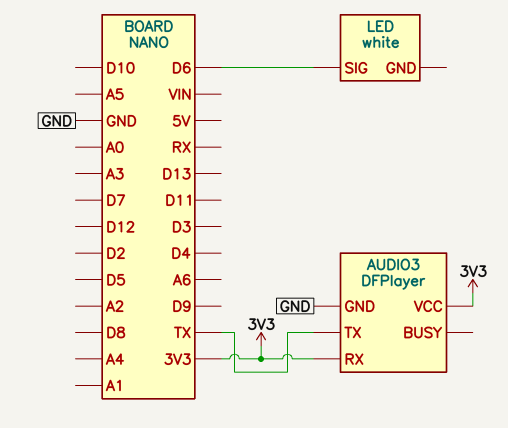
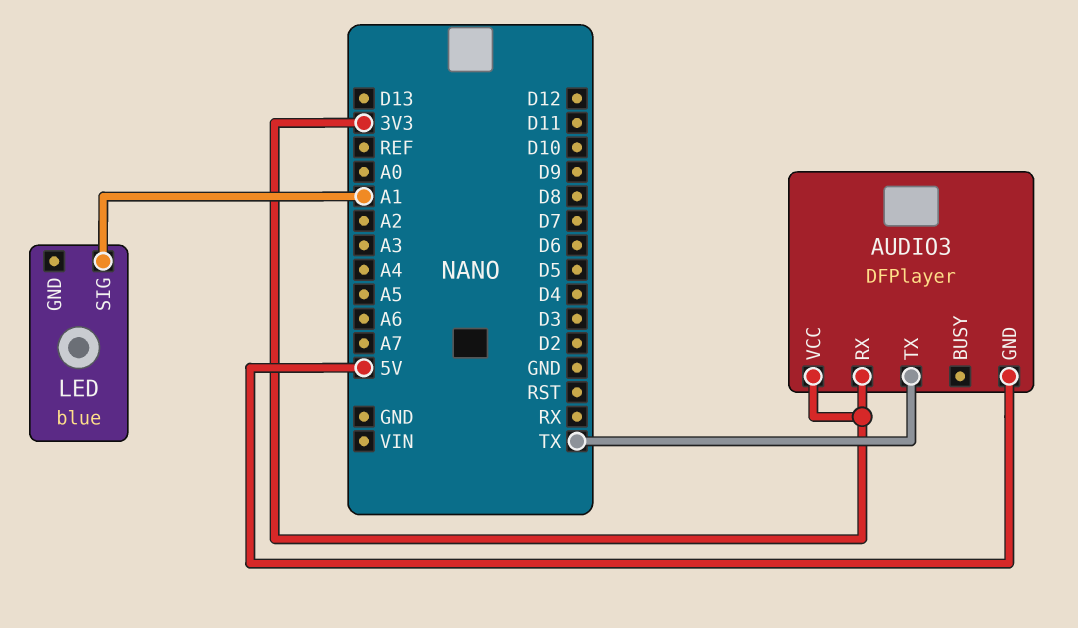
AUDIO3 pin GND: GND -> 5V
LED: white -> blue
LED pin SIG: D6 -> A1

